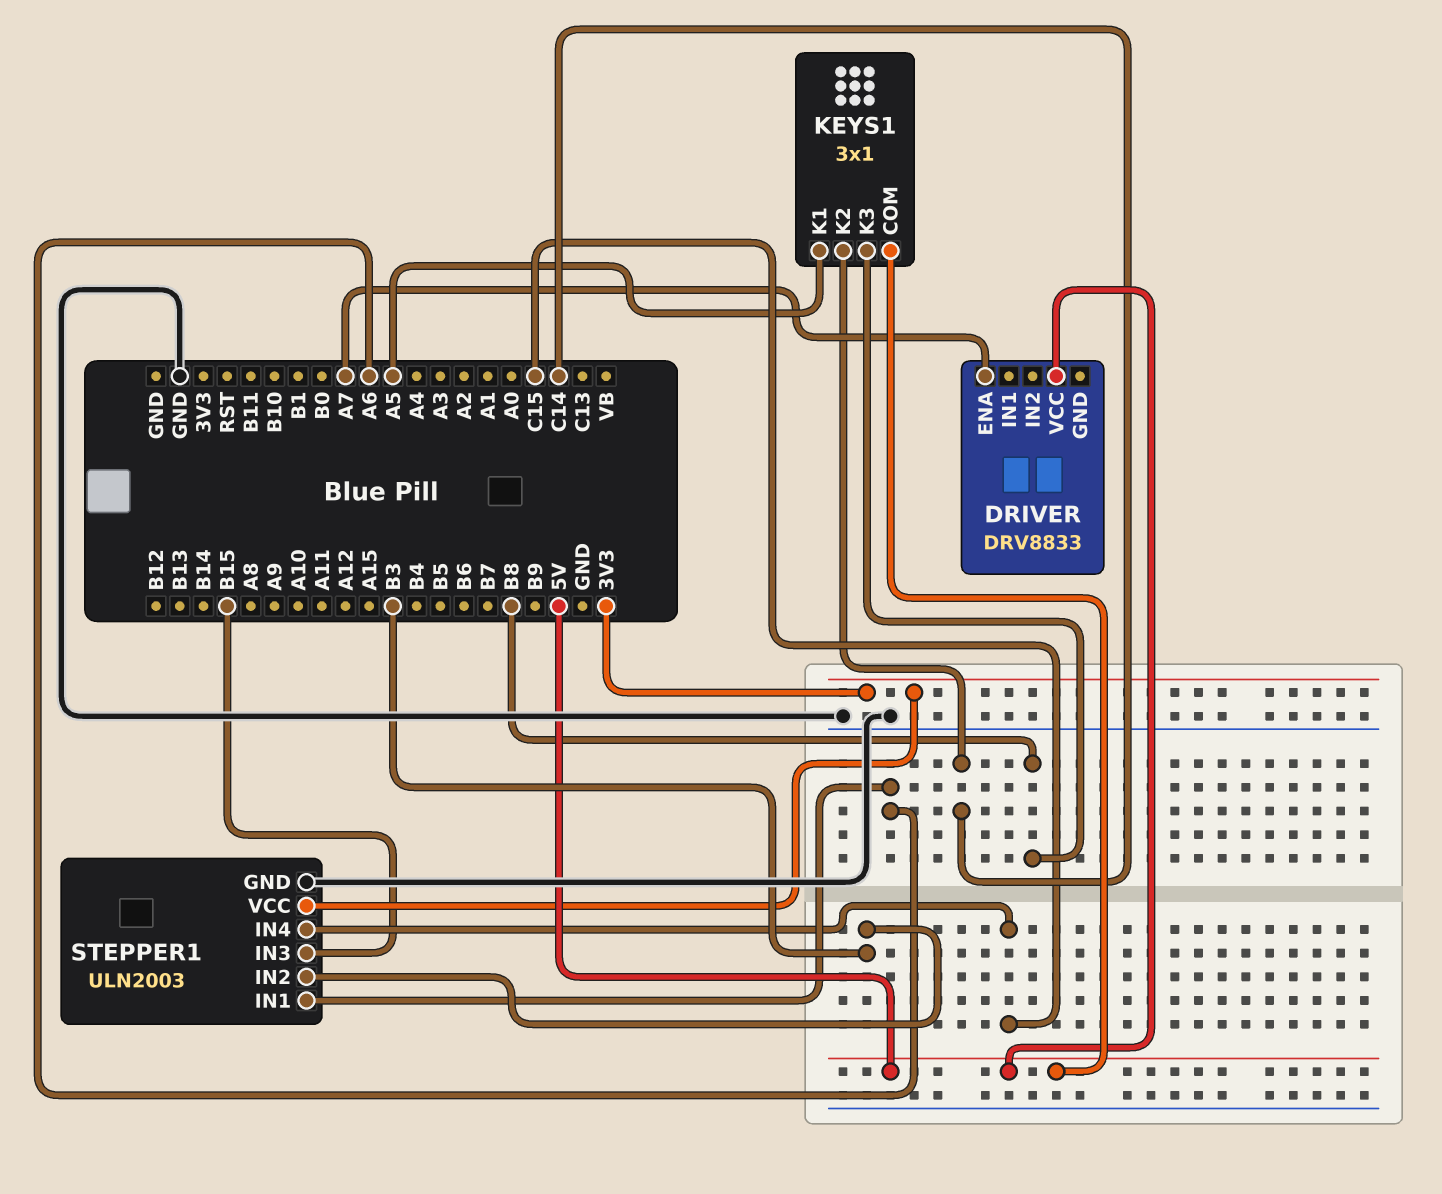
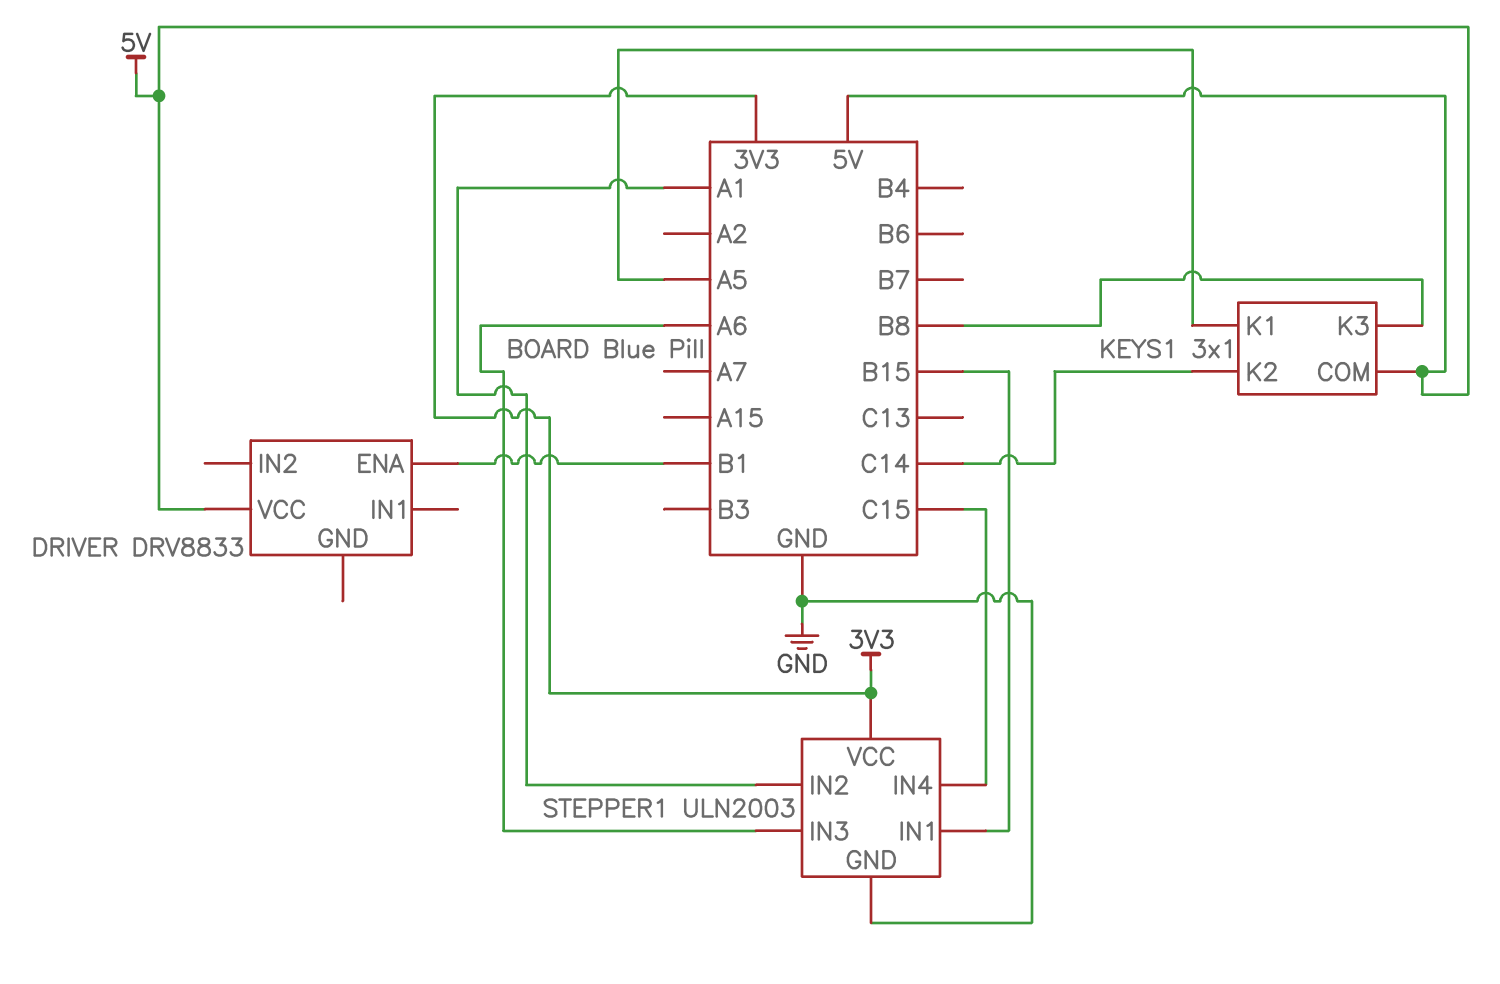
DRIVER pin ENA: A7 -> B1
STEPPER1 pin IN1: A6 -> B15
STEPPER1 pin IN2: B3 -> A1
STEPPER1 pin IN3: B15 -> A6

